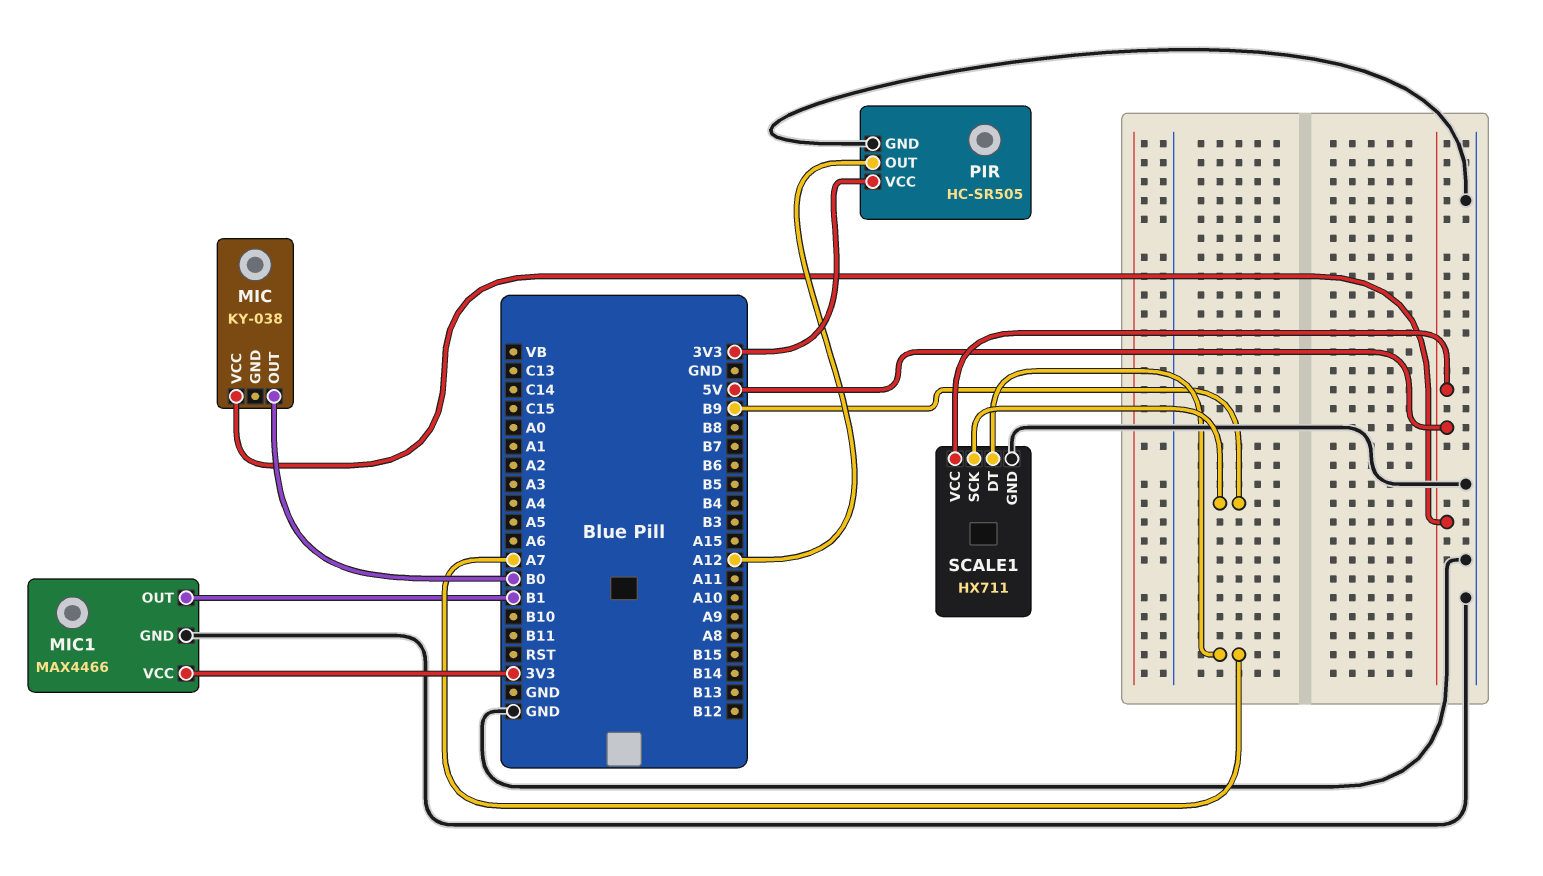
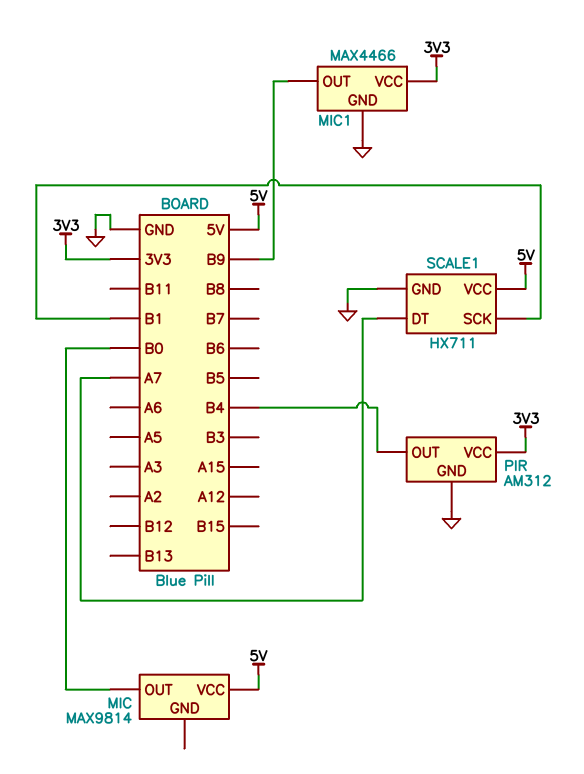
MIC: KY-038 -> MAX9814
MIC1 pin OUT: B1 -> B9
PIR: HC-SR505 -> AM312
PIR pin OUT: A12 -> B4
SCALE1 pin SCK: B9 -> B1

